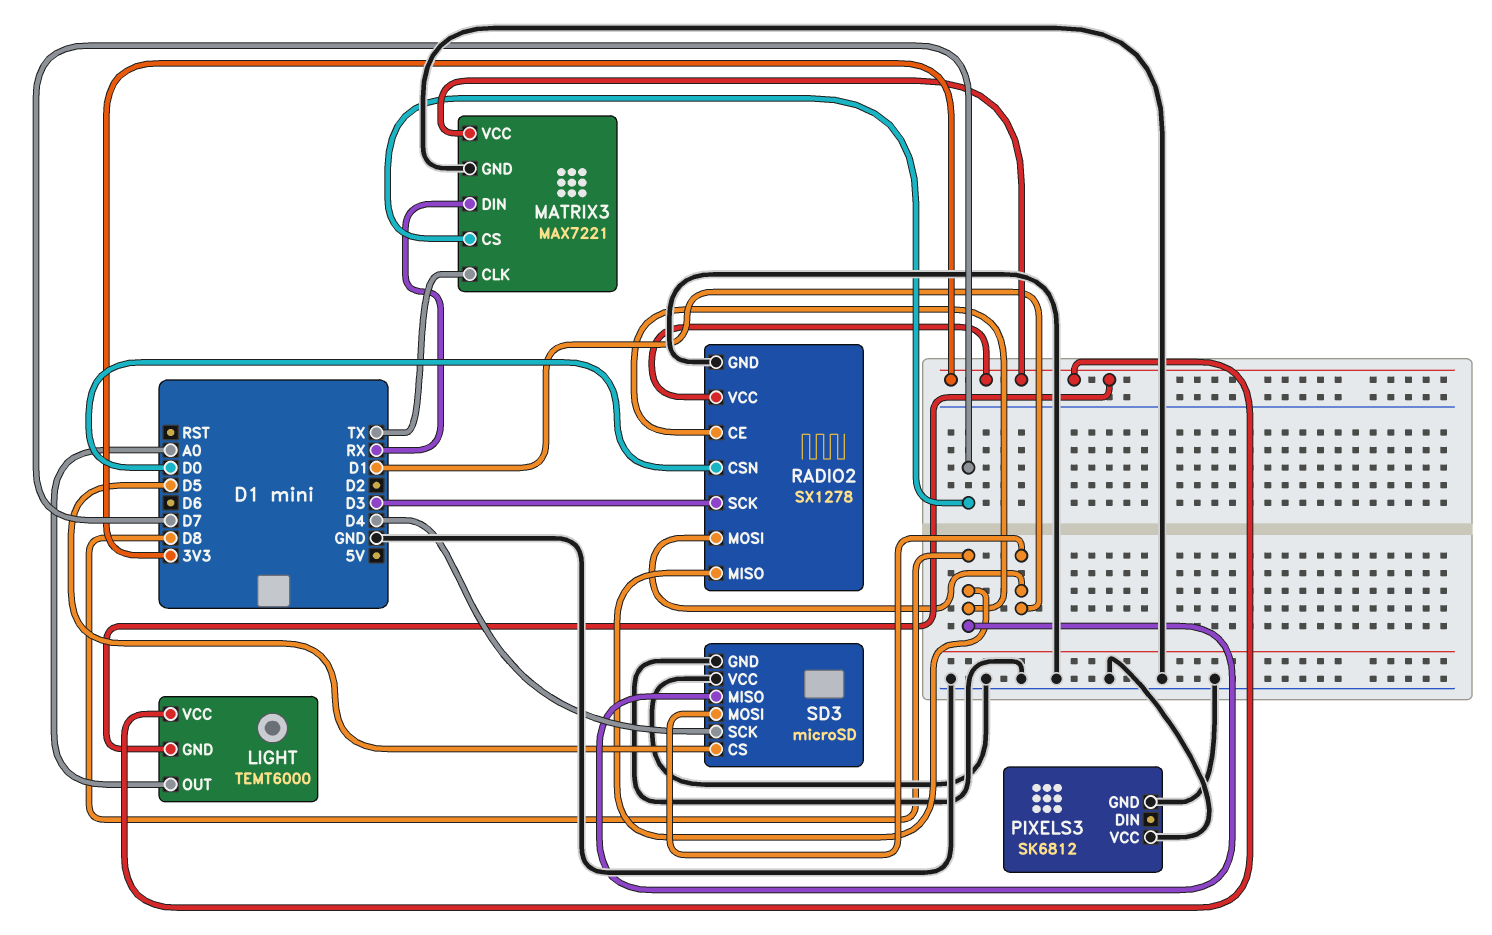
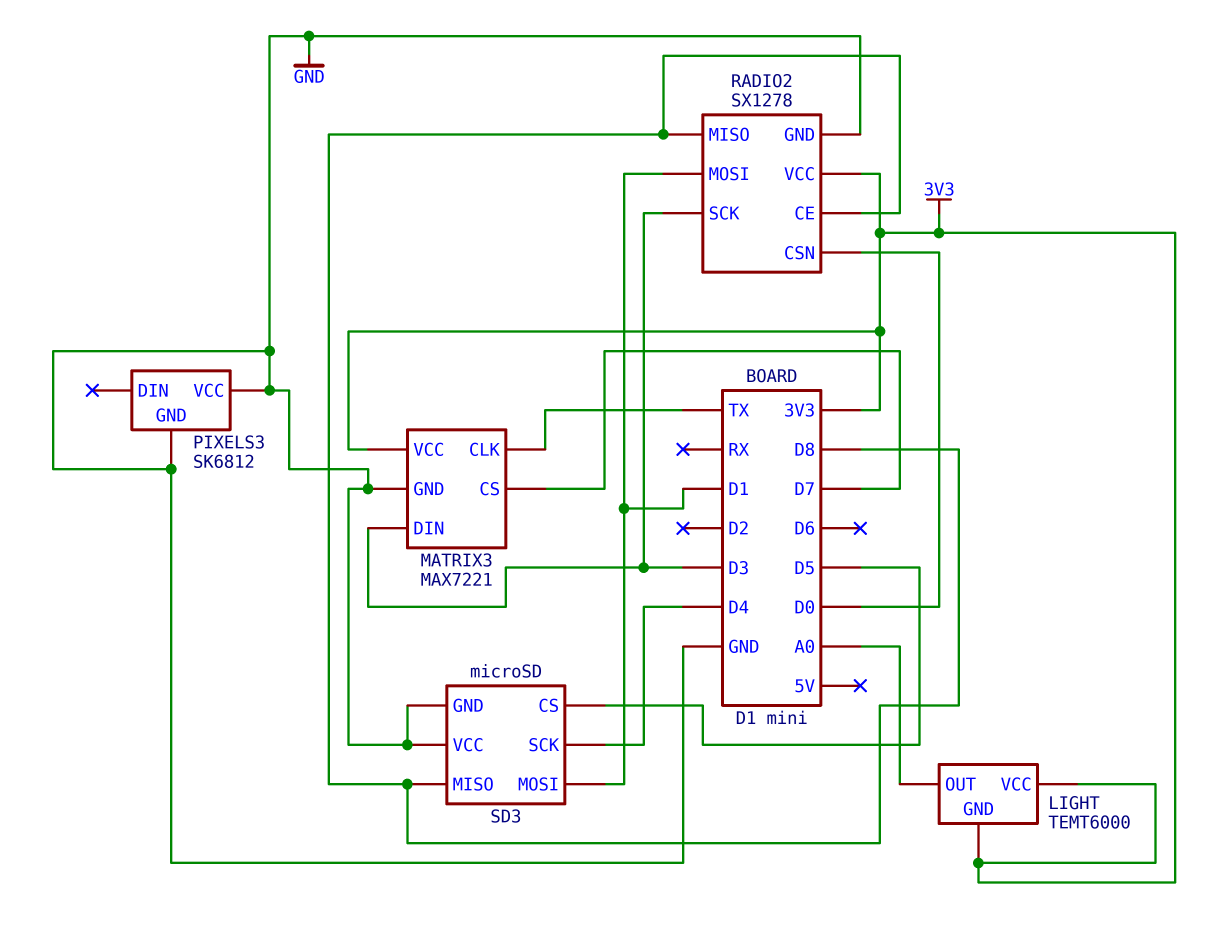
MATRIX3 pin DIN: RX -> D3

